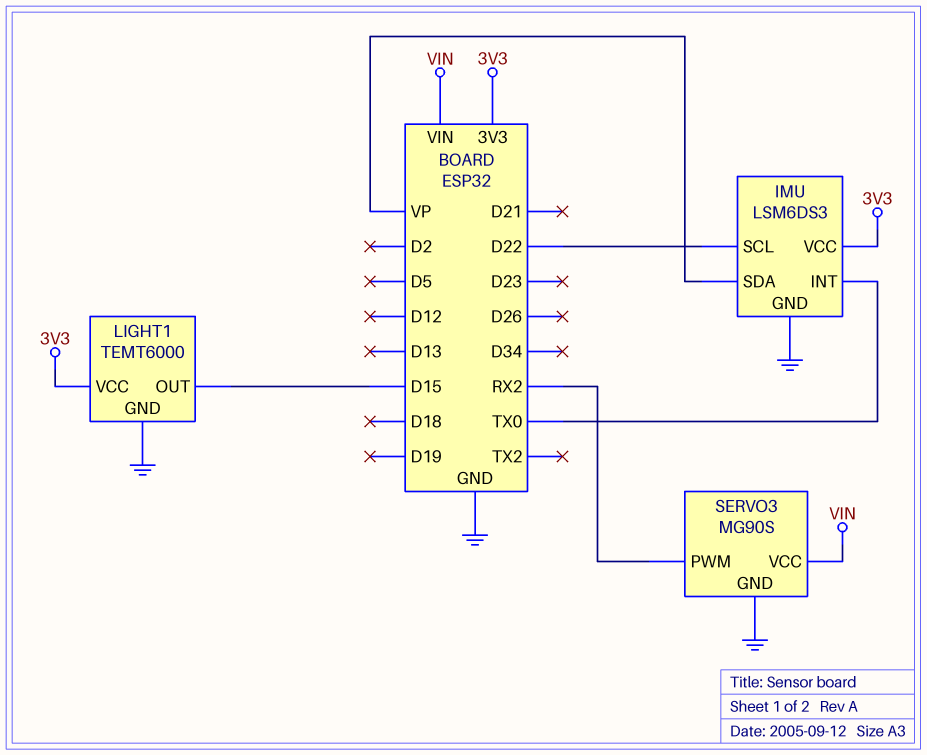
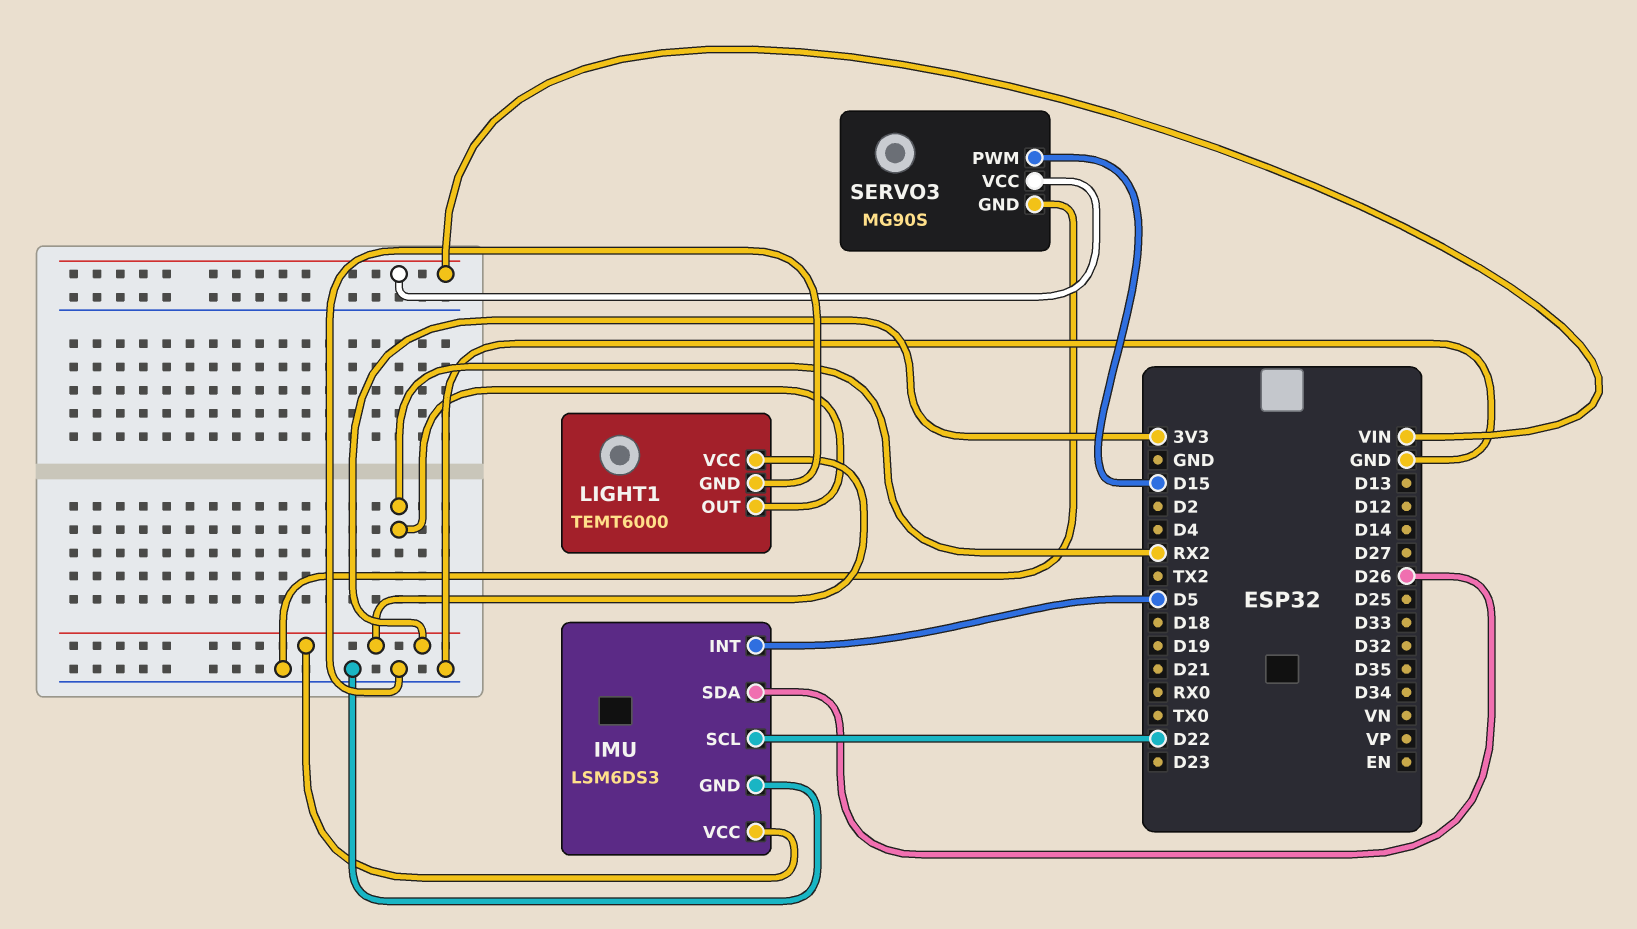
IMU pin INT: TX0 -> D5
IMU pin SDA: VP -> D26
LIGHT1 pin OUT: D15 -> RX2
SERVO3 pin PWM: RX2 -> D15

